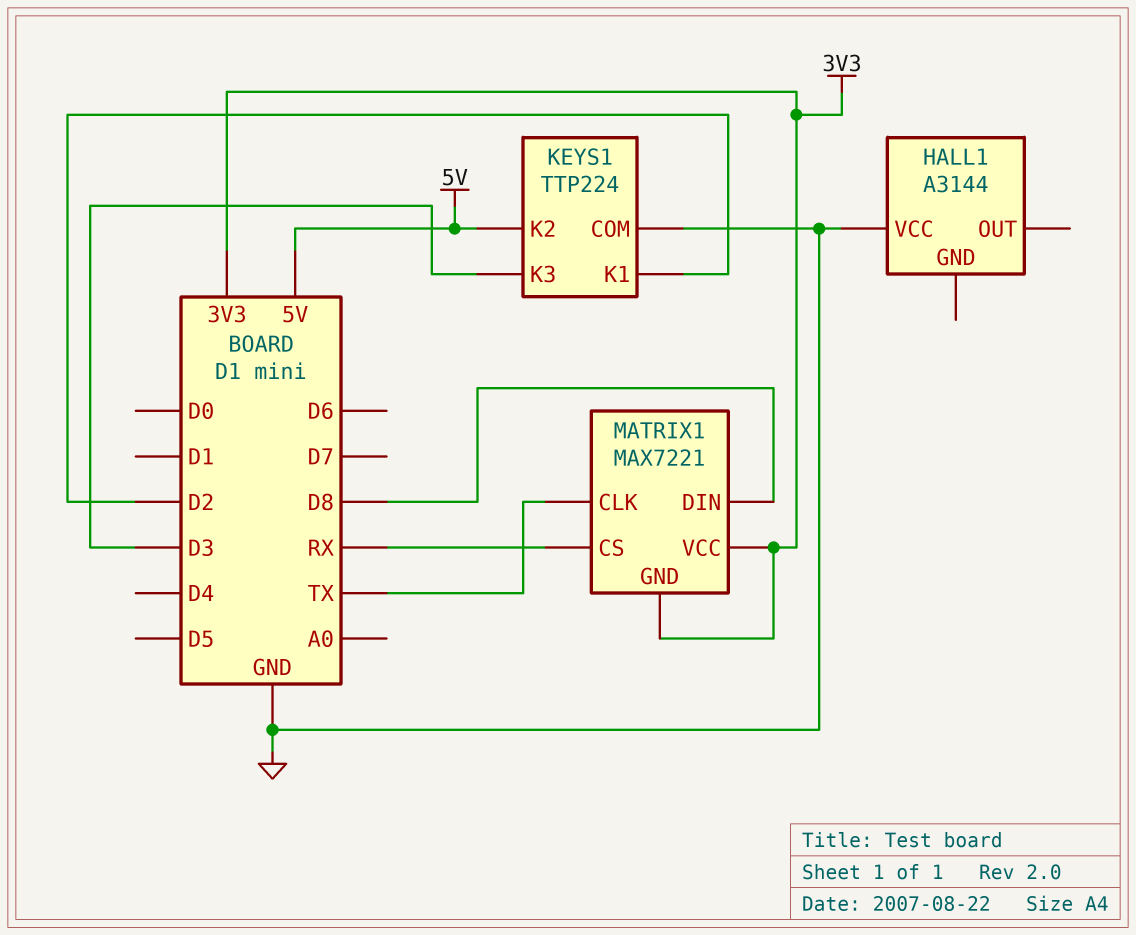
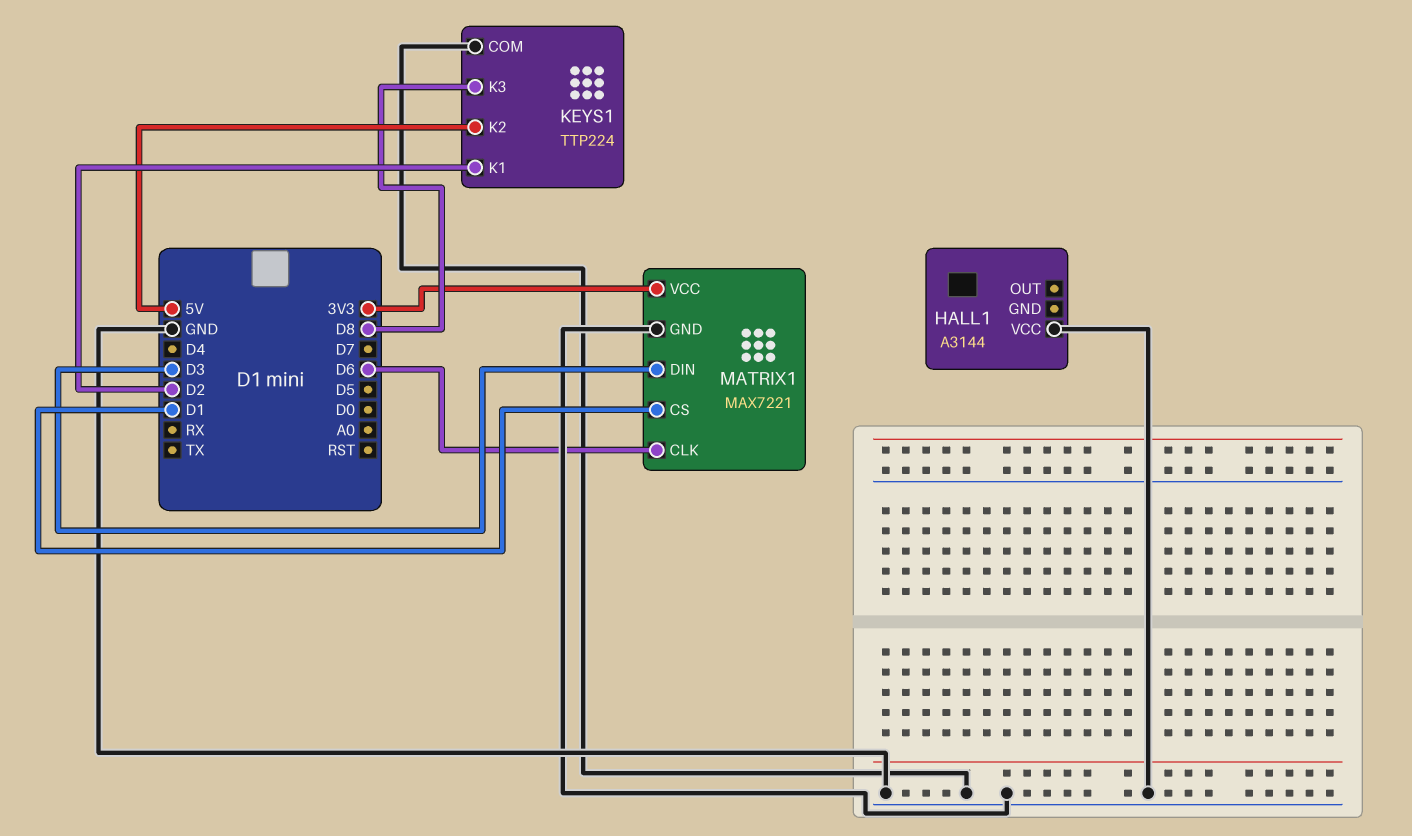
KEYS1 pin K3: D3 -> D8
MATRIX1 pin CLK: TX -> D6
MATRIX1 pin CS: RX -> D1
MATRIX1 pin DIN: D8 -> D3
MATRIX1 pin GND: 3V3 -> GND

